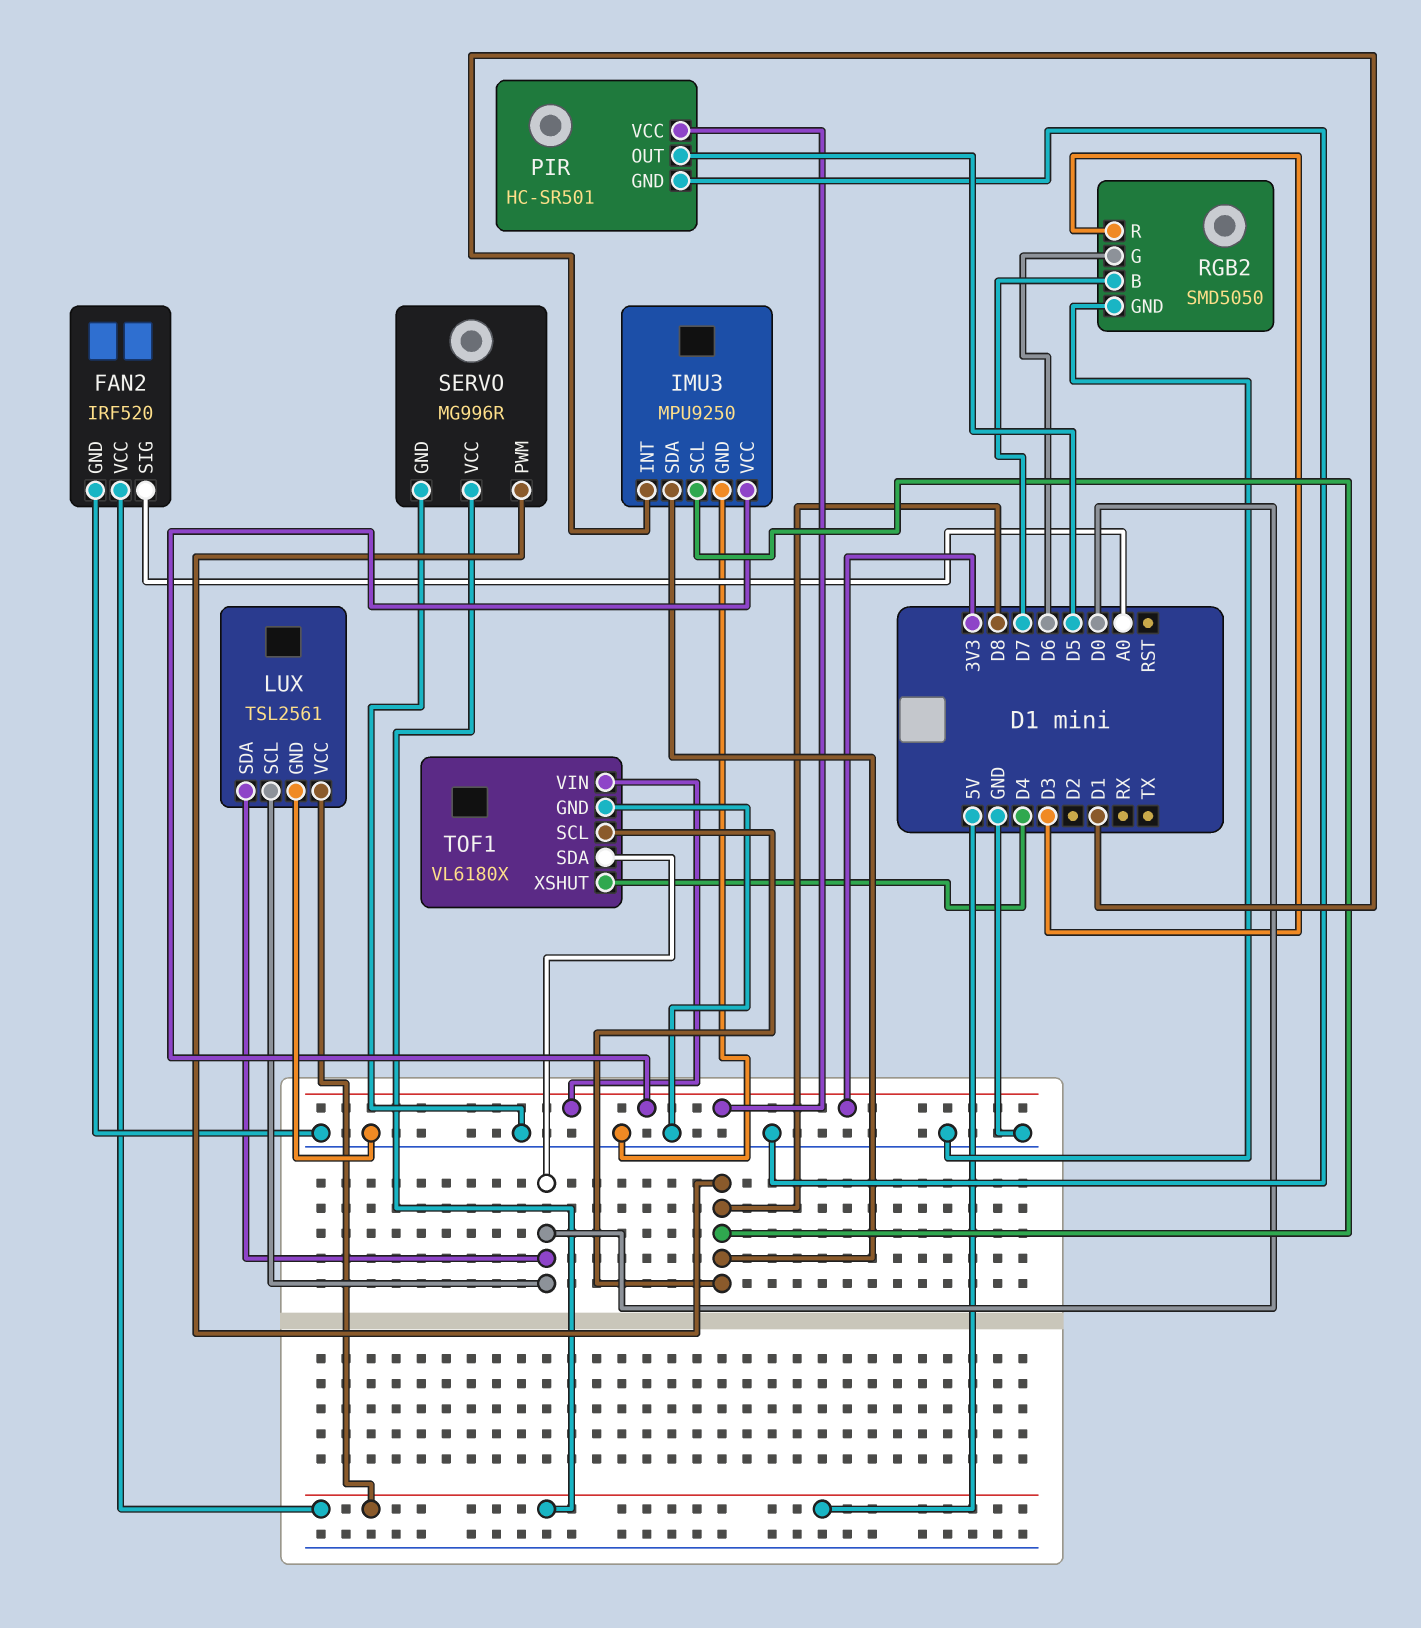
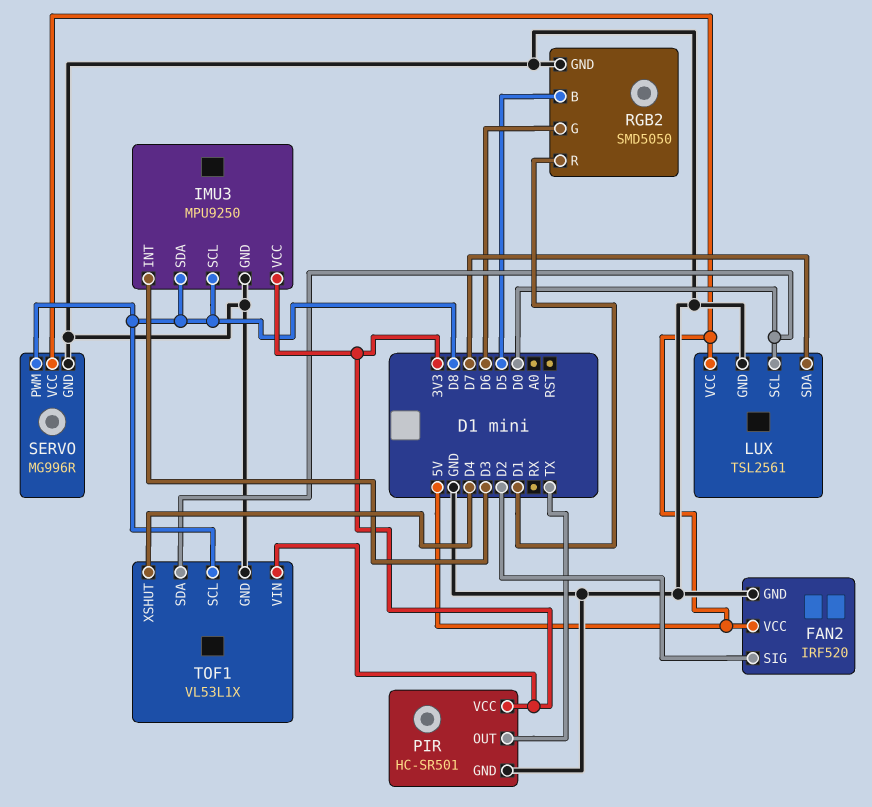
FAN2 pin SIG: A0 -> D2
IMU3 pin INT: D1 -> D3
LUX pin SDA: D0 -> D7
PIR pin OUT: D5 -> TX
RGB2 pin B: D7 -> D5
RGB2 pin R: D3 -> D1
TOF1: VL6180X -> VL53L1X

